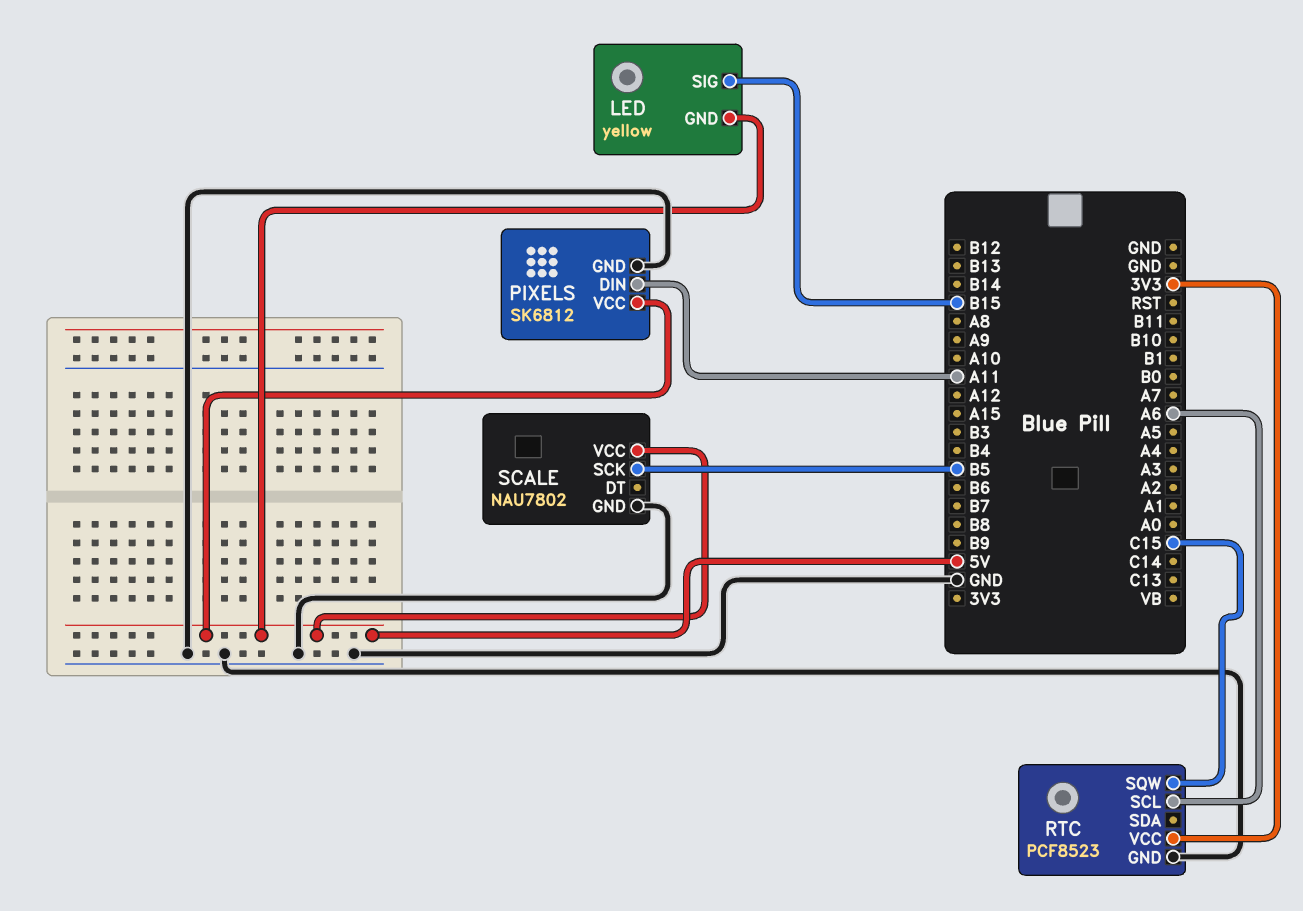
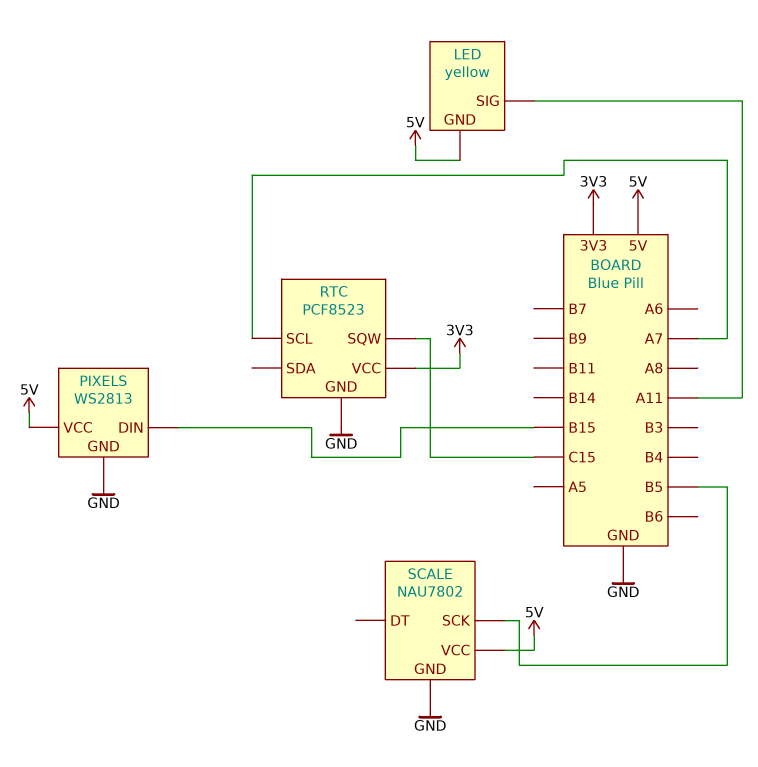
LED pin SIG: B15 -> A11
PIXELS: SK6812 -> WS2813
PIXELS pin DIN: A11 -> B15
RTC pin SCL: A6 -> A7

